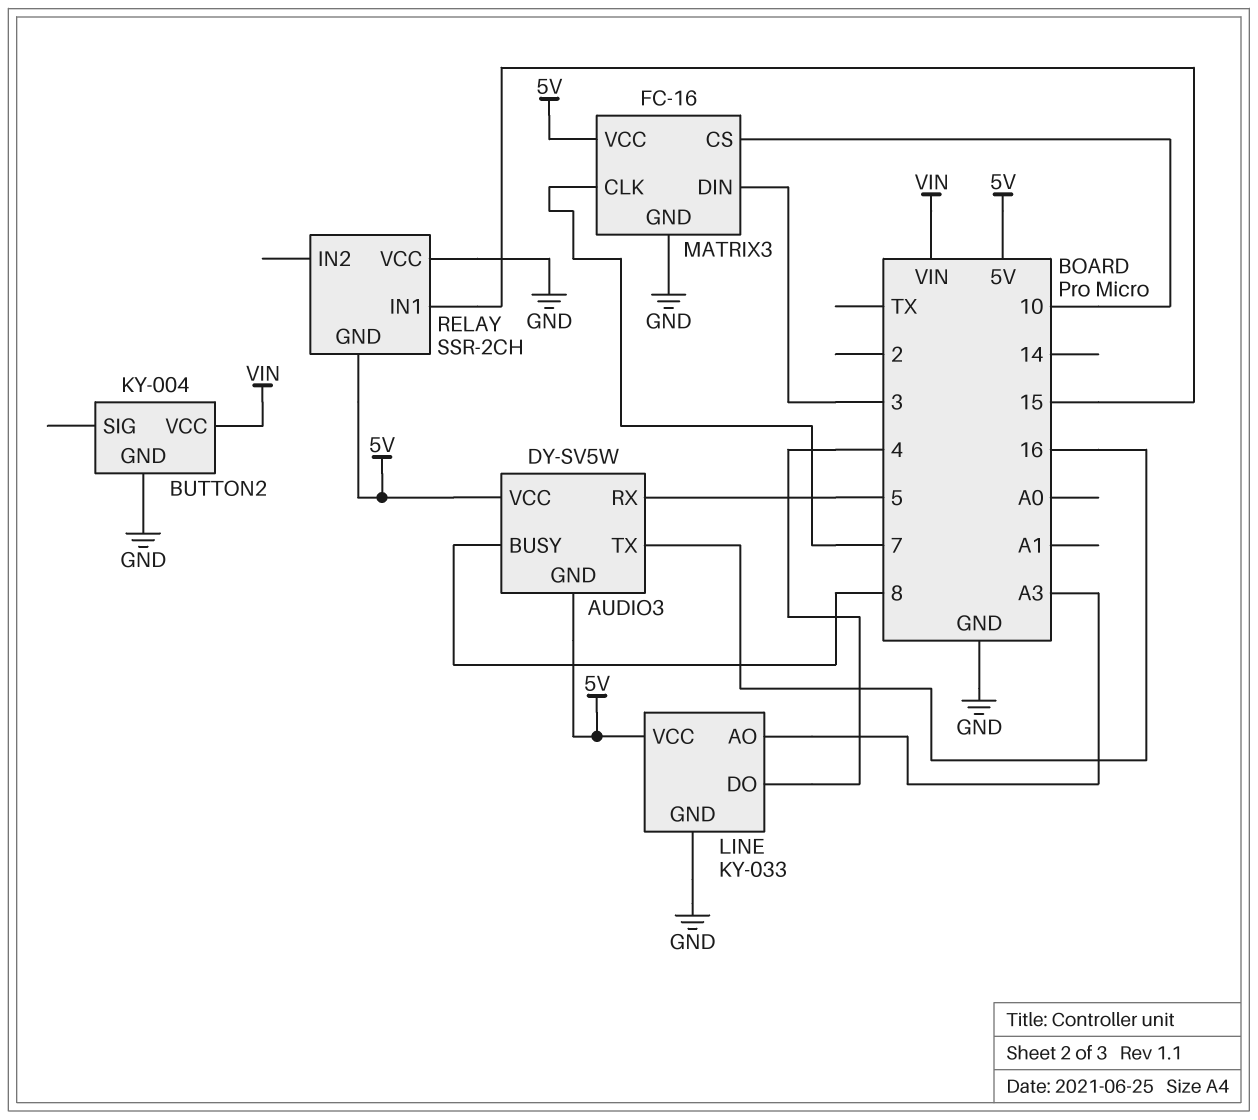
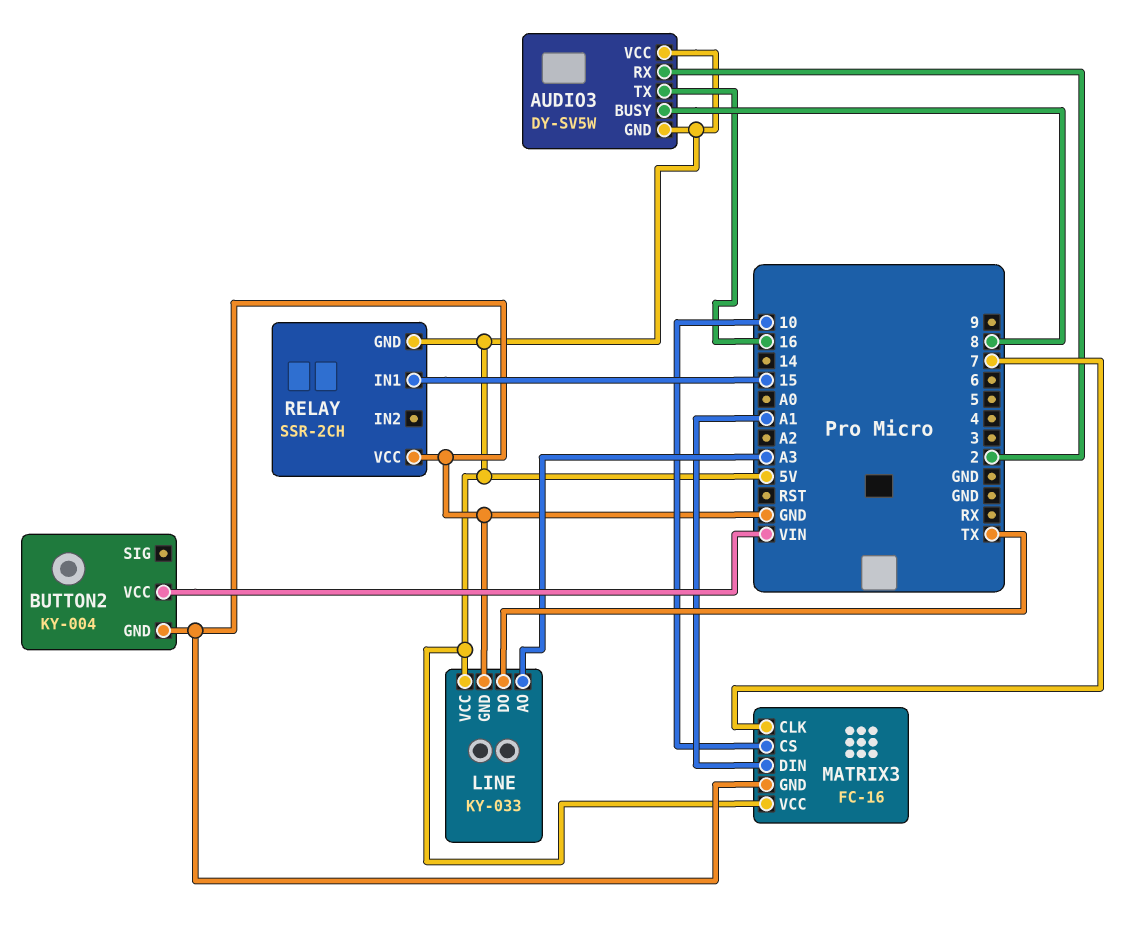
AUDIO3 pin RX: 5 -> 2
LINE pin DO: 4 -> TX
MATRIX3 pin DIN: 3 -> A1

